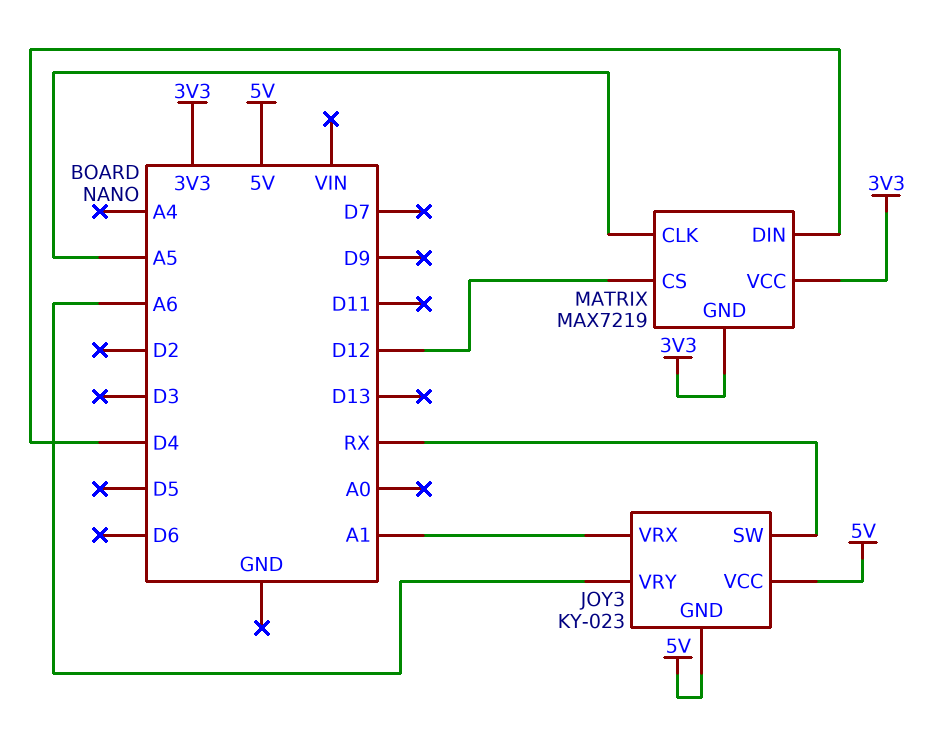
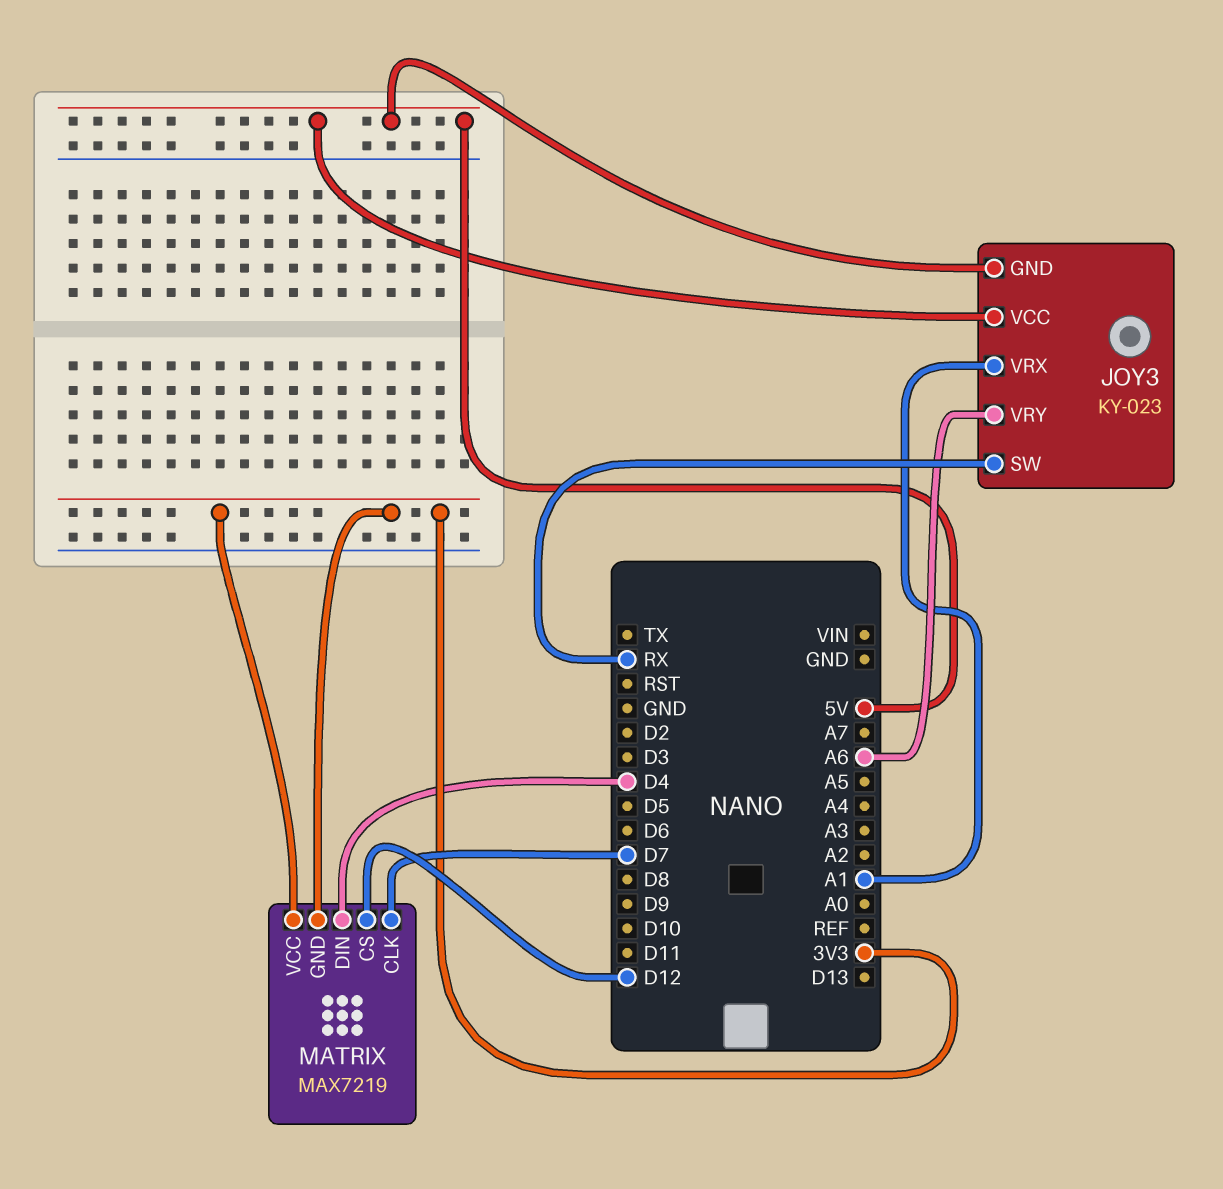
MATRIX pin CLK: A5 -> D7

